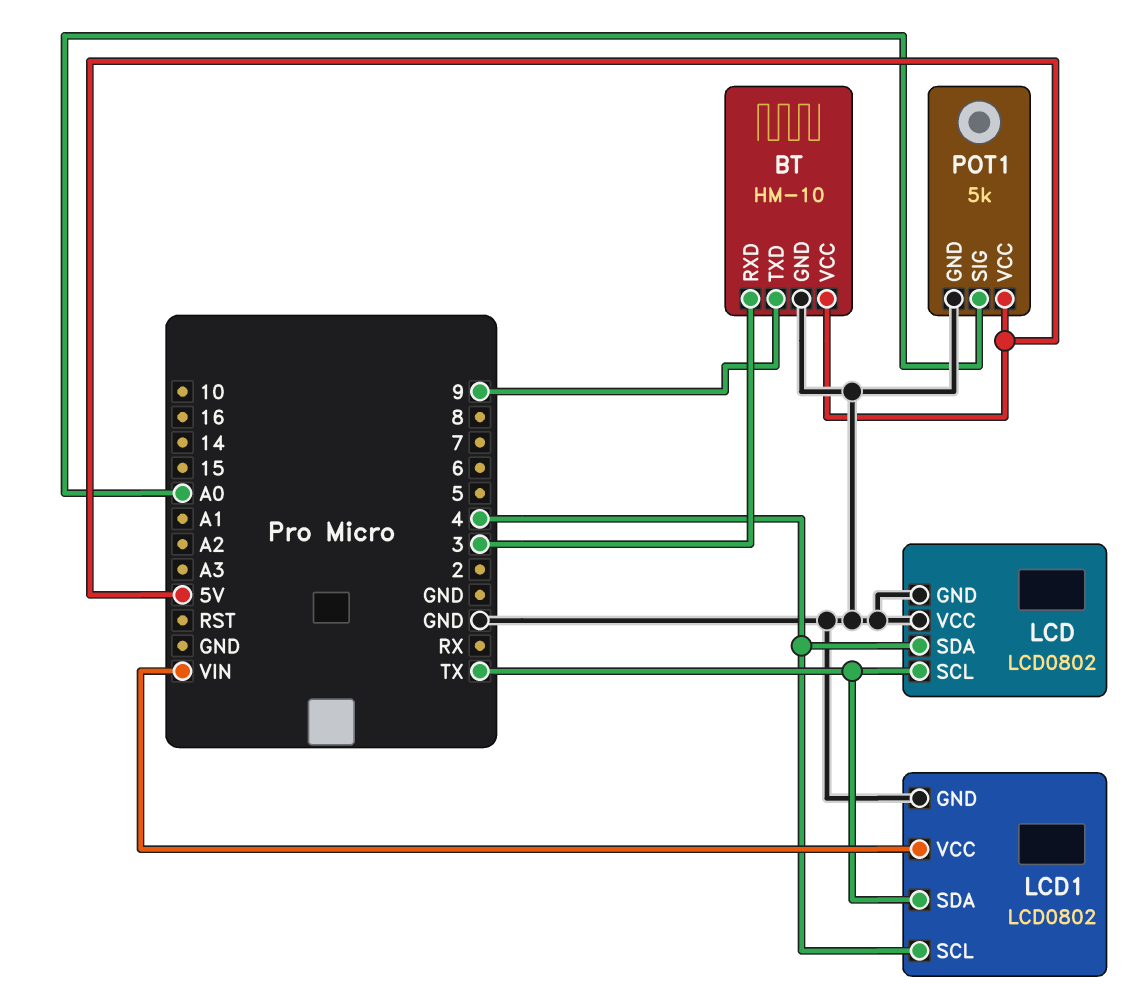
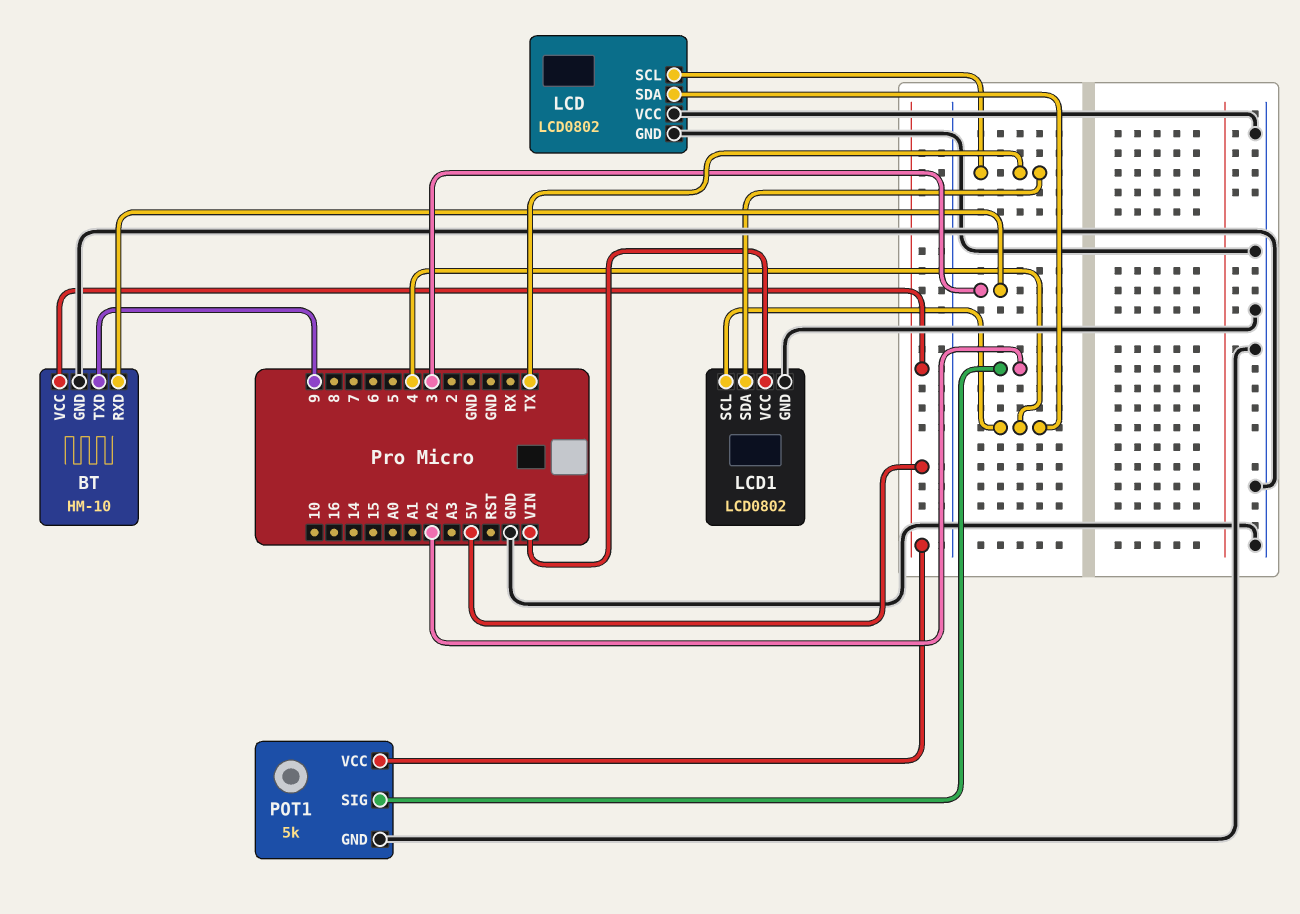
POT1 pin SIG: A0 -> A2

